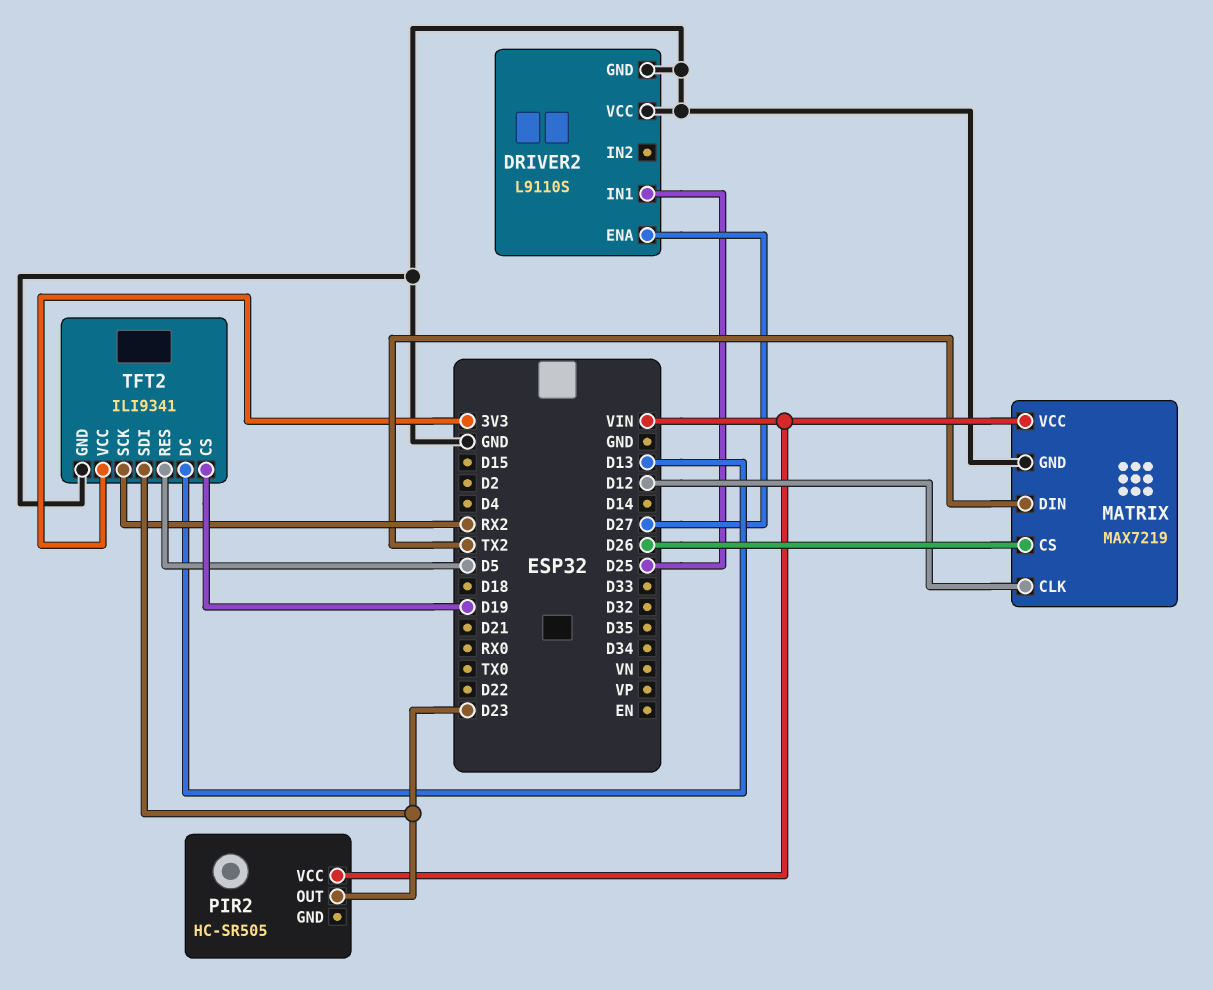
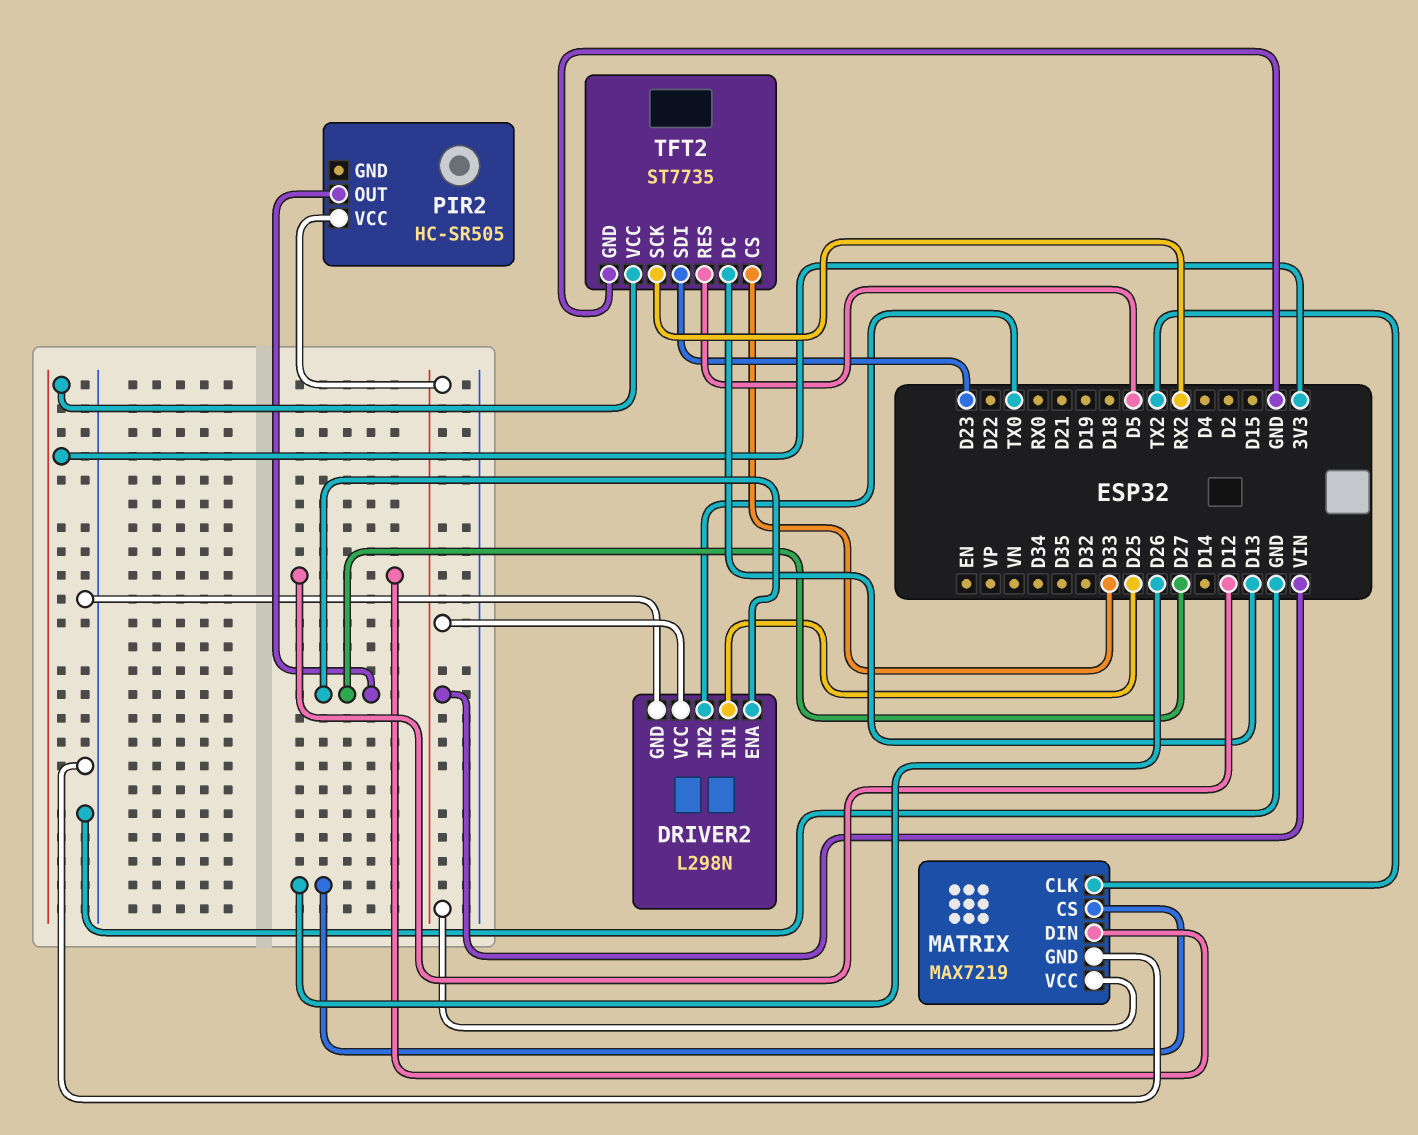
DRIVER2: L9110S -> L298N
DRIVER2 pin IN2: none -> TX0
DRIVER2 pin VCC: GND -> VIN
MATRIX pin CLK: D12 -> TX2
MATRIX pin DIN: TX2 -> D12
PIR2 pin OUT: D23 -> D27
TFT2: ILI9341 -> ST7735
TFT2 pin CS: D19 -> D33

